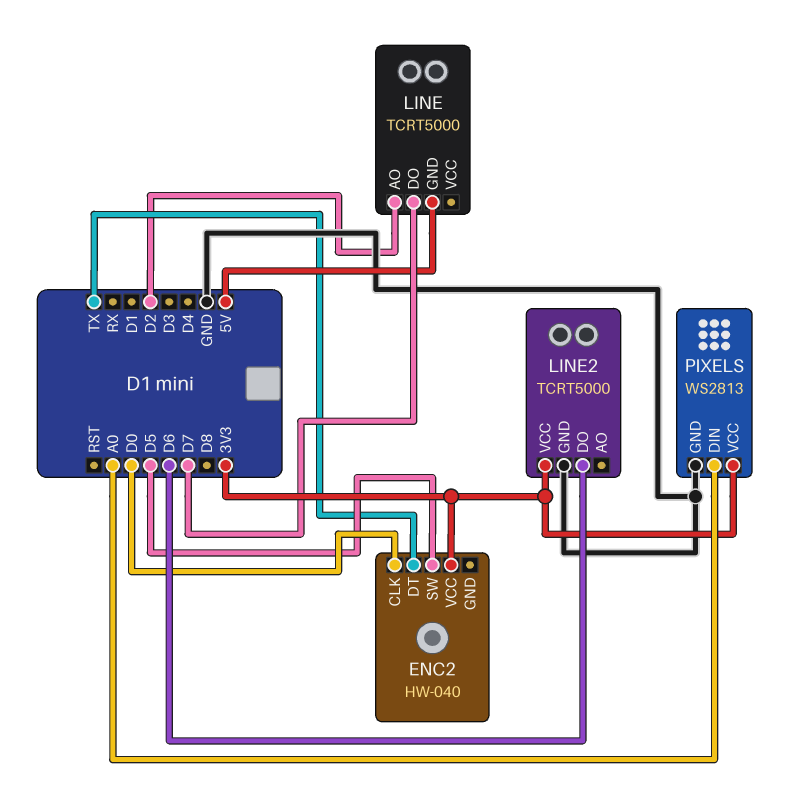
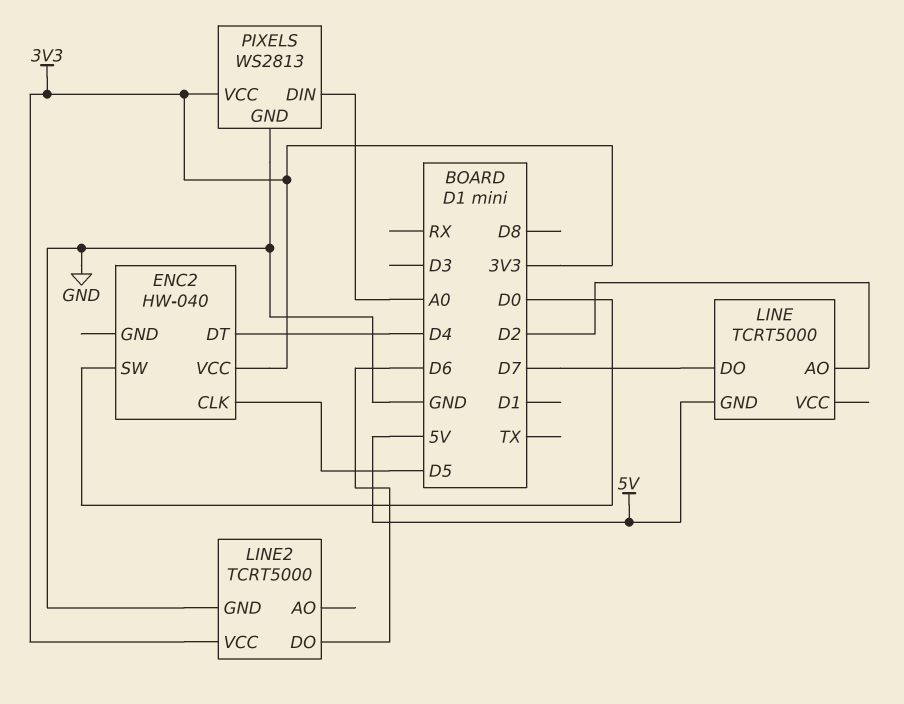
ENC2 pin CLK: D0 -> D5
ENC2 pin DT: TX -> D4
ENC2 pin SW: D5 -> D0

